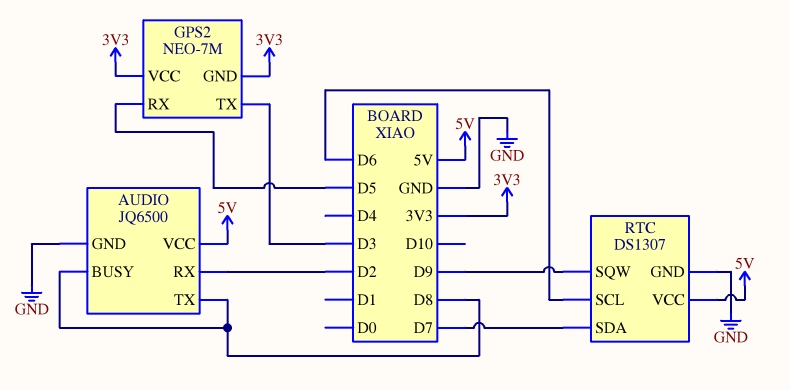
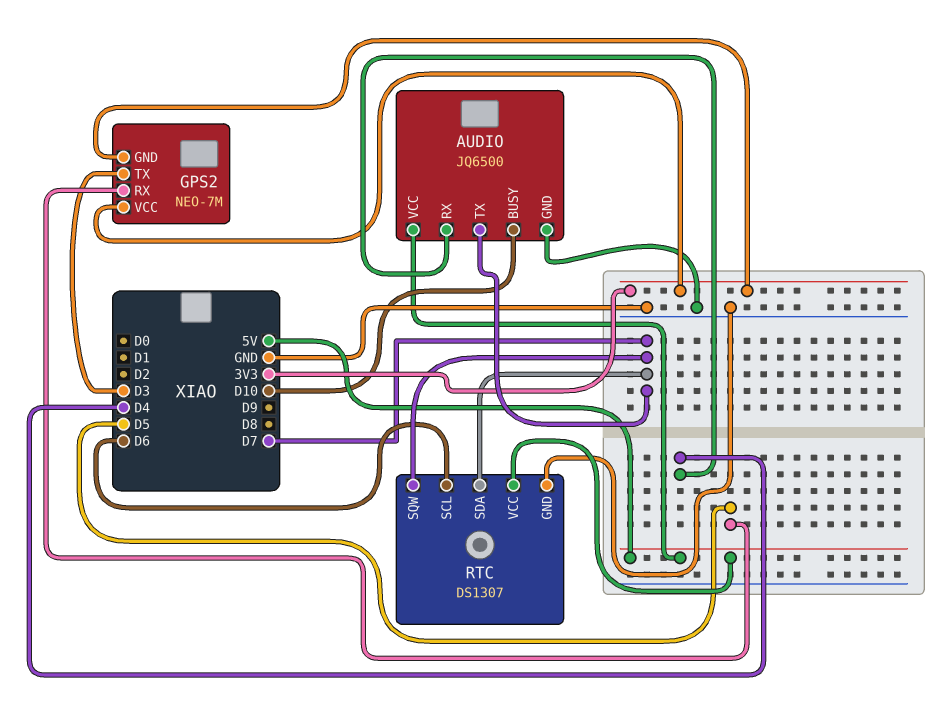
AUDIO pin BUSY: D8 -> D10
AUDIO pin RX: D2 -> D4
AUDIO pin TX: D8 -> D7
RTC pin SQW: D9 -> D7

